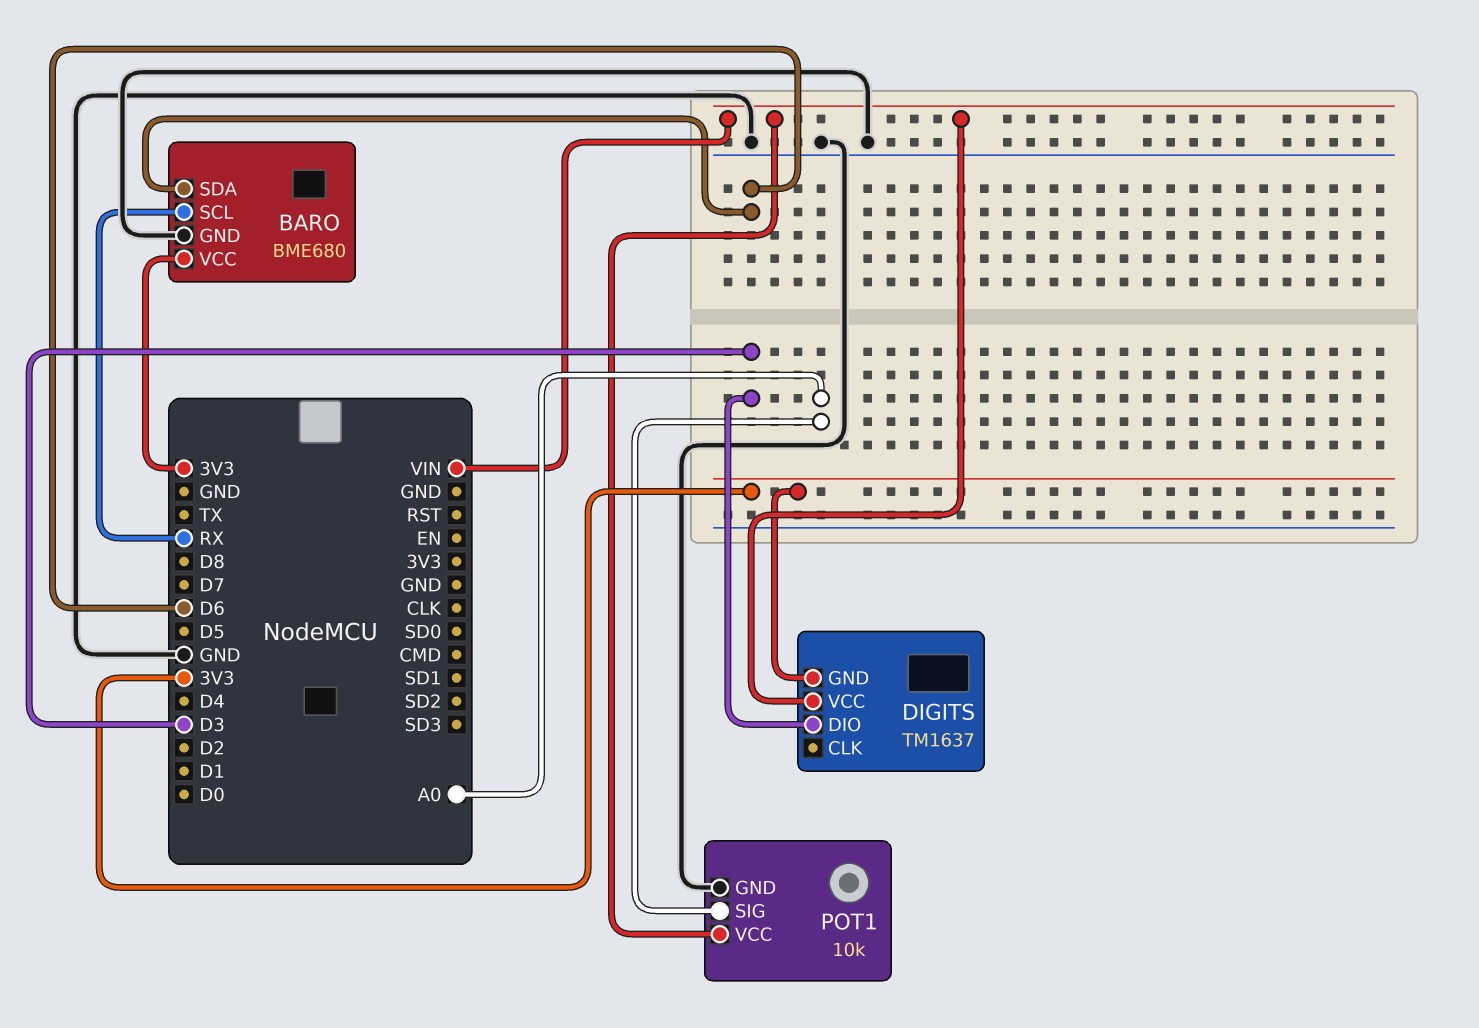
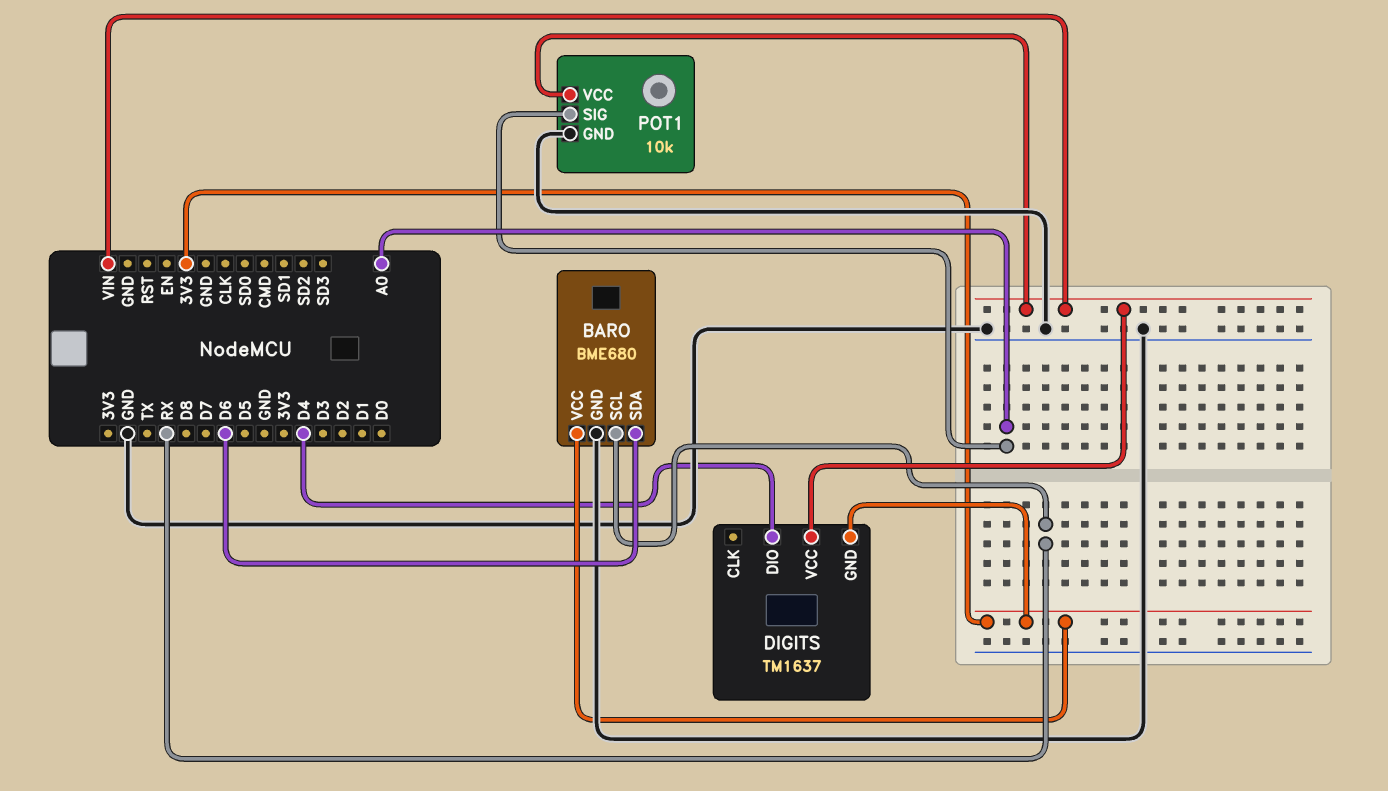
DIGITS pin DIO: D3 -> D4

